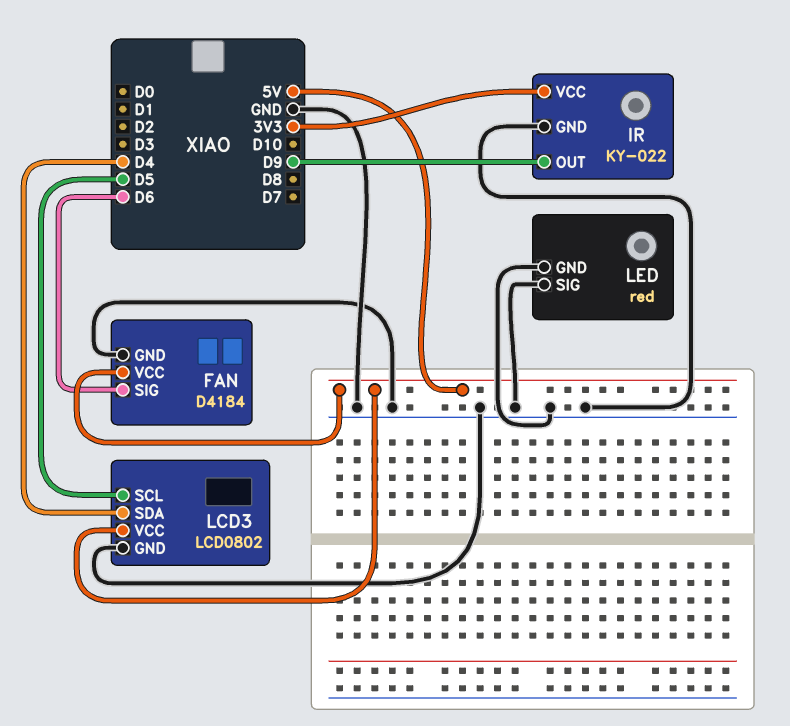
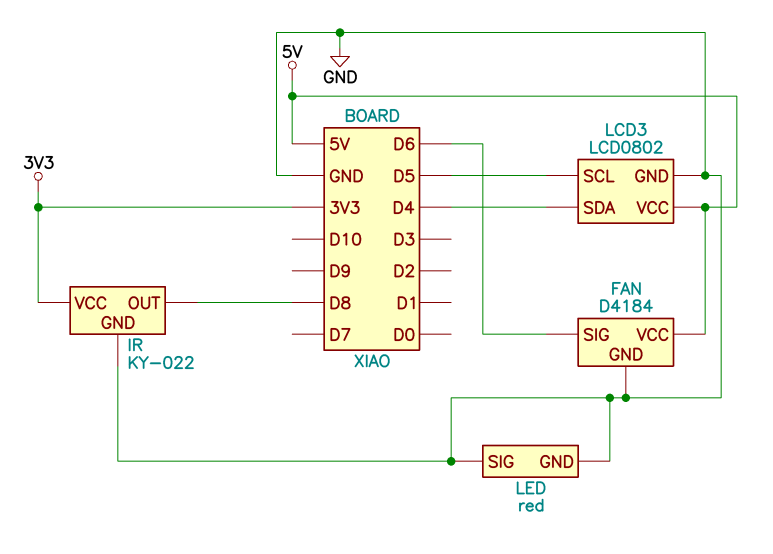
IR pin OUT: D9 -> D8

